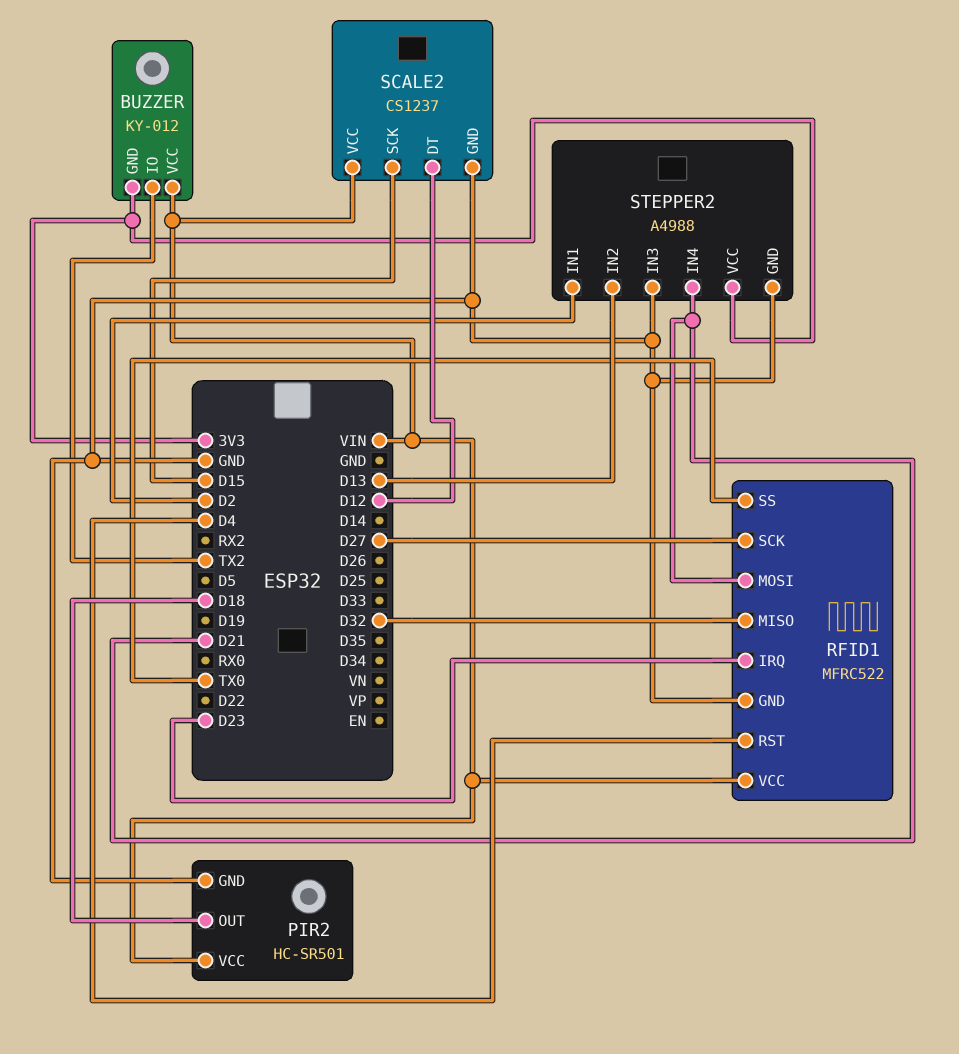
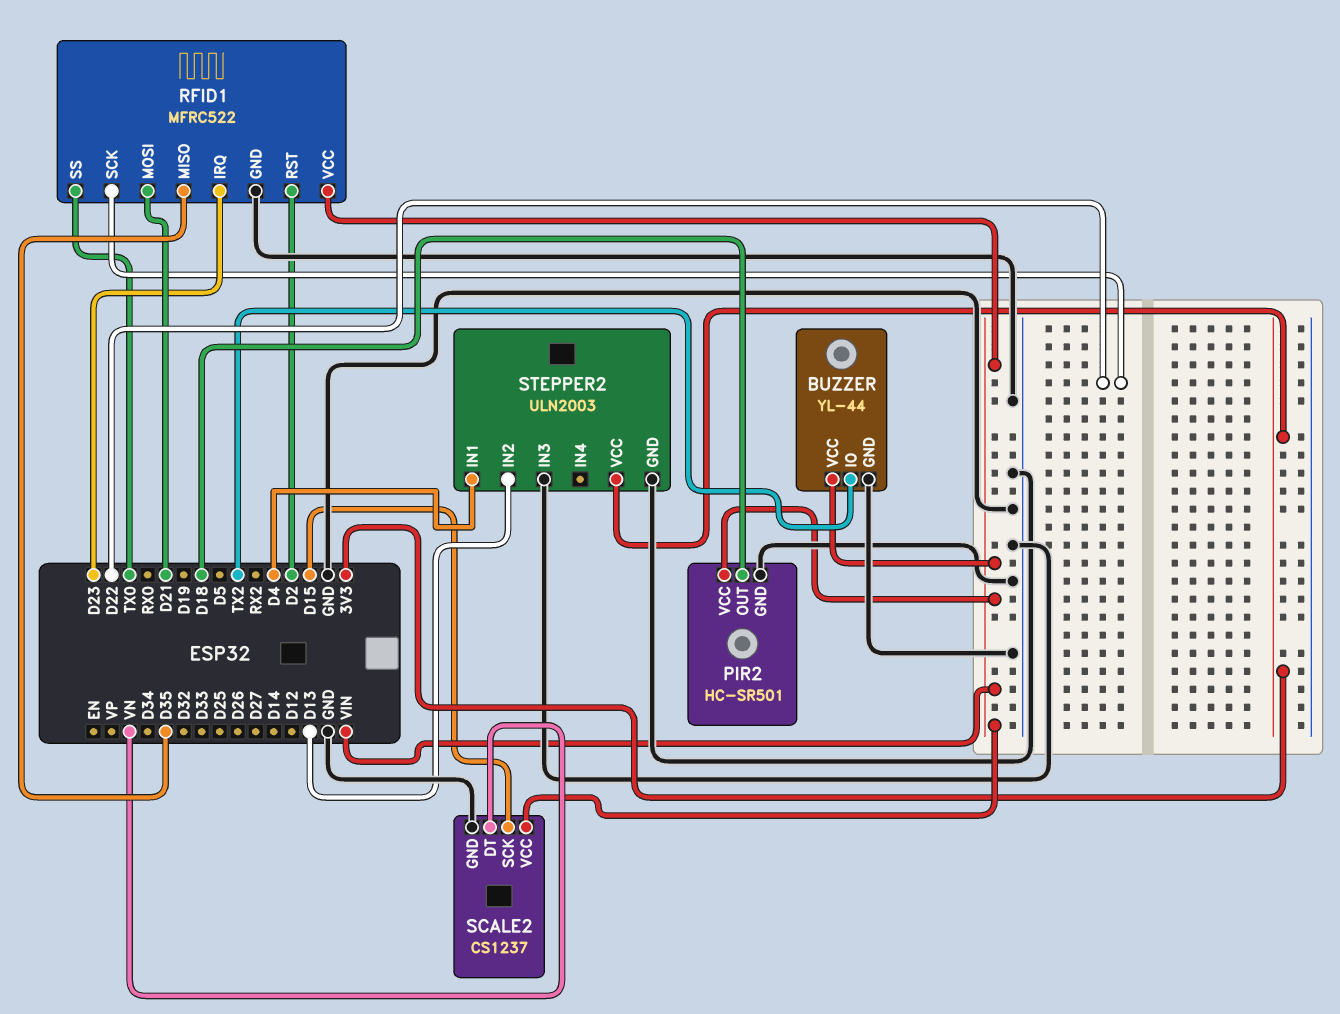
BUZZER: KY-012 -> YL-44
BUZZER pin GND: 3V3 -> GND
RFID1 pin MISO: D32 -> D35
RFID1 pin RST: D4 -> D2
RFID1 pin SCK: D27 -> D22
SCALE2 pin DT: D12 -> VN
STEPPER2: A4988 -> ULN2003
STEPPER2 pin IN1: D2 -> D4
STEPPER2 pin IN4: D21 -> none

